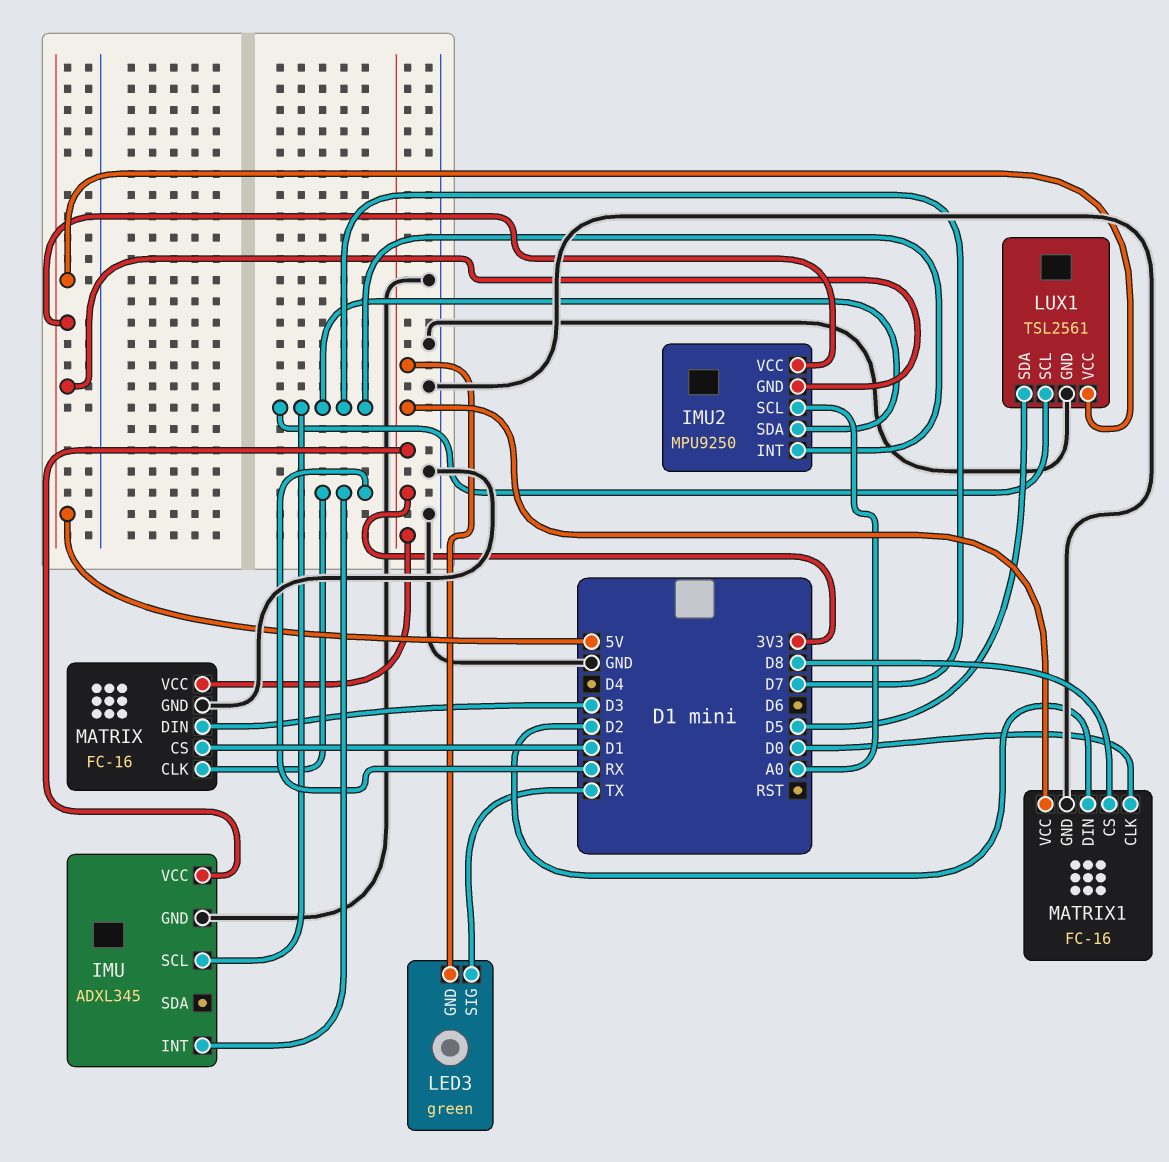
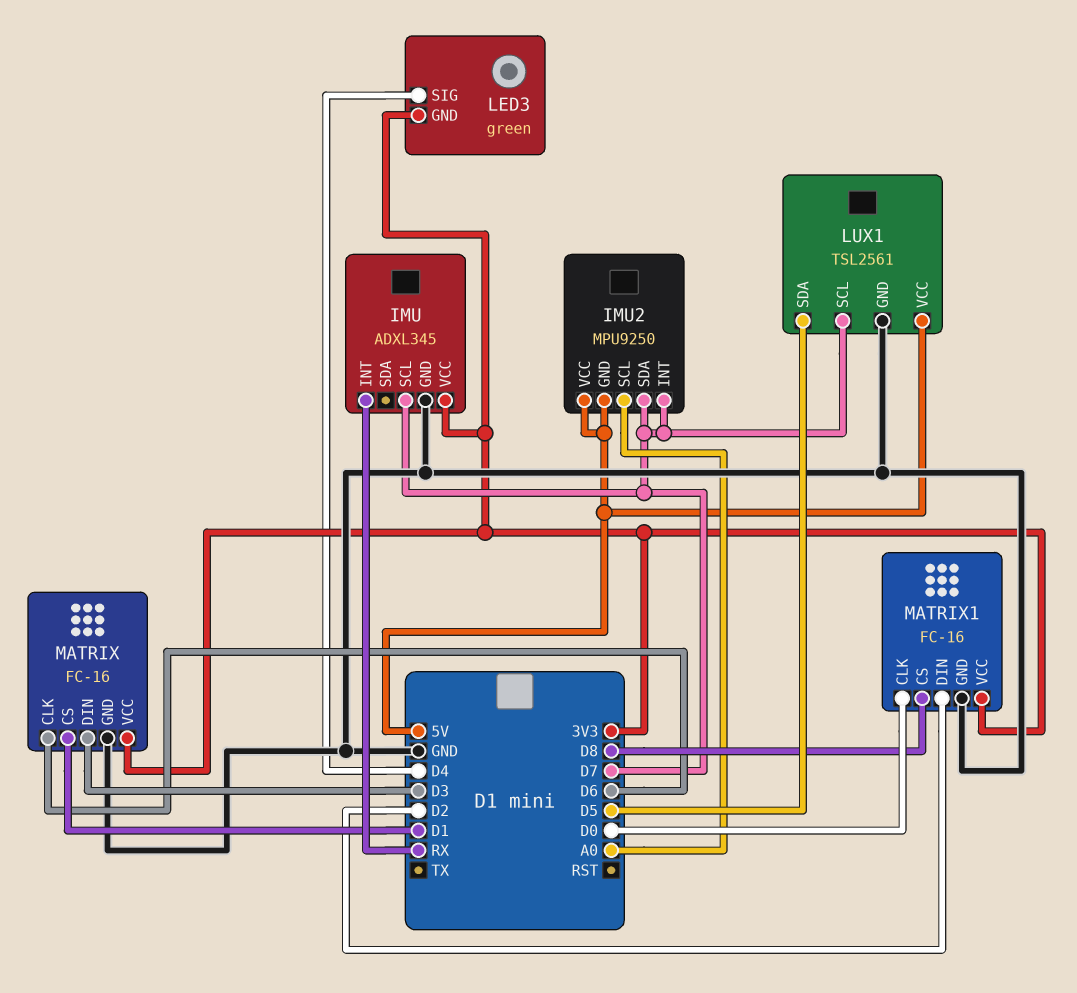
LED3 pin SIG: TX -> D4
MATRIX pin CLK: RX -> D6

